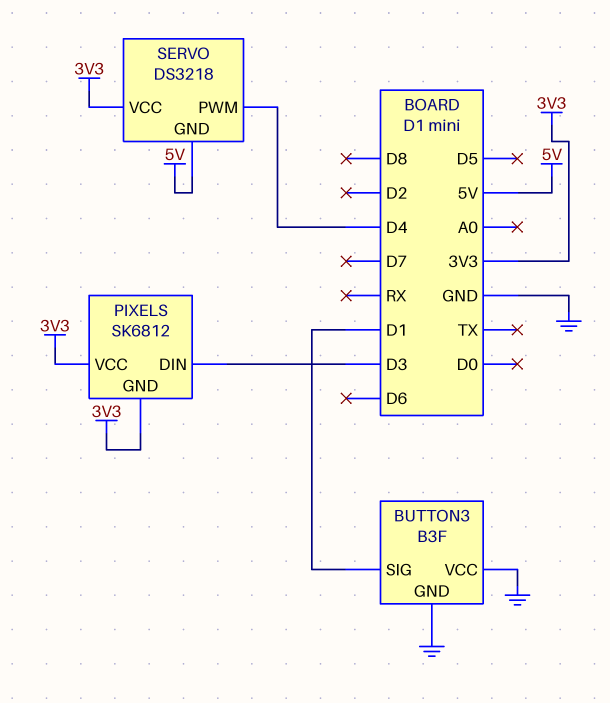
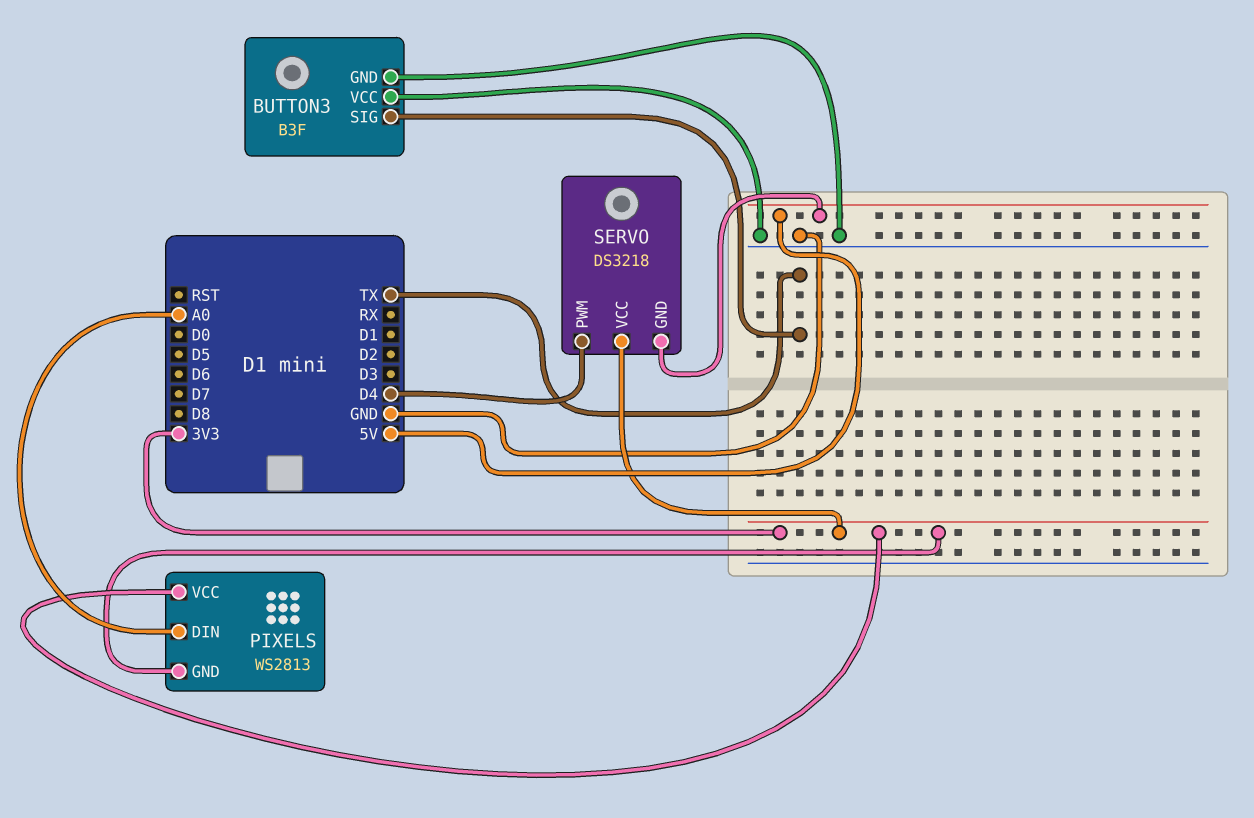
BUTTON3 pin SIG: D1 -> TX
PIXELS: SK6812 -> WS2813
PIXELS pin DIN: D3 -> A0

